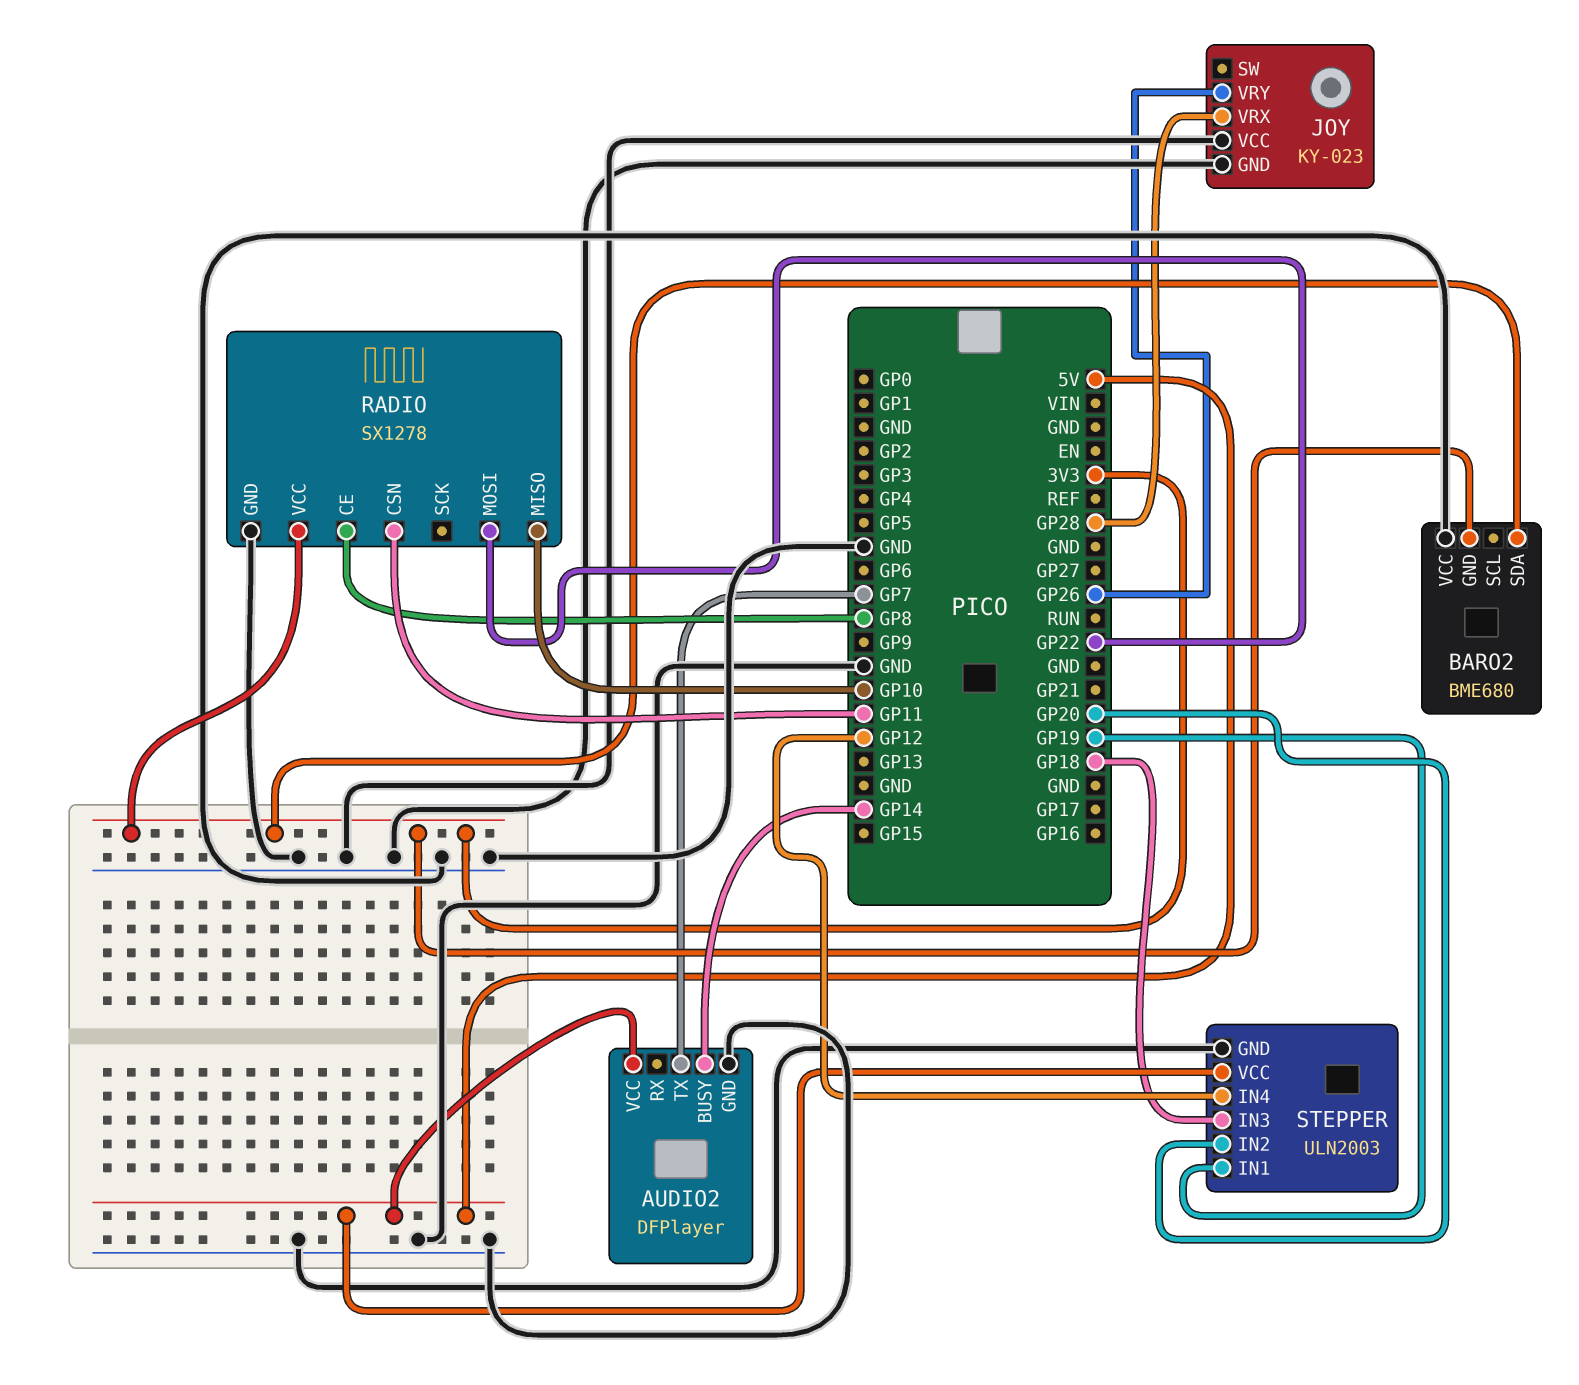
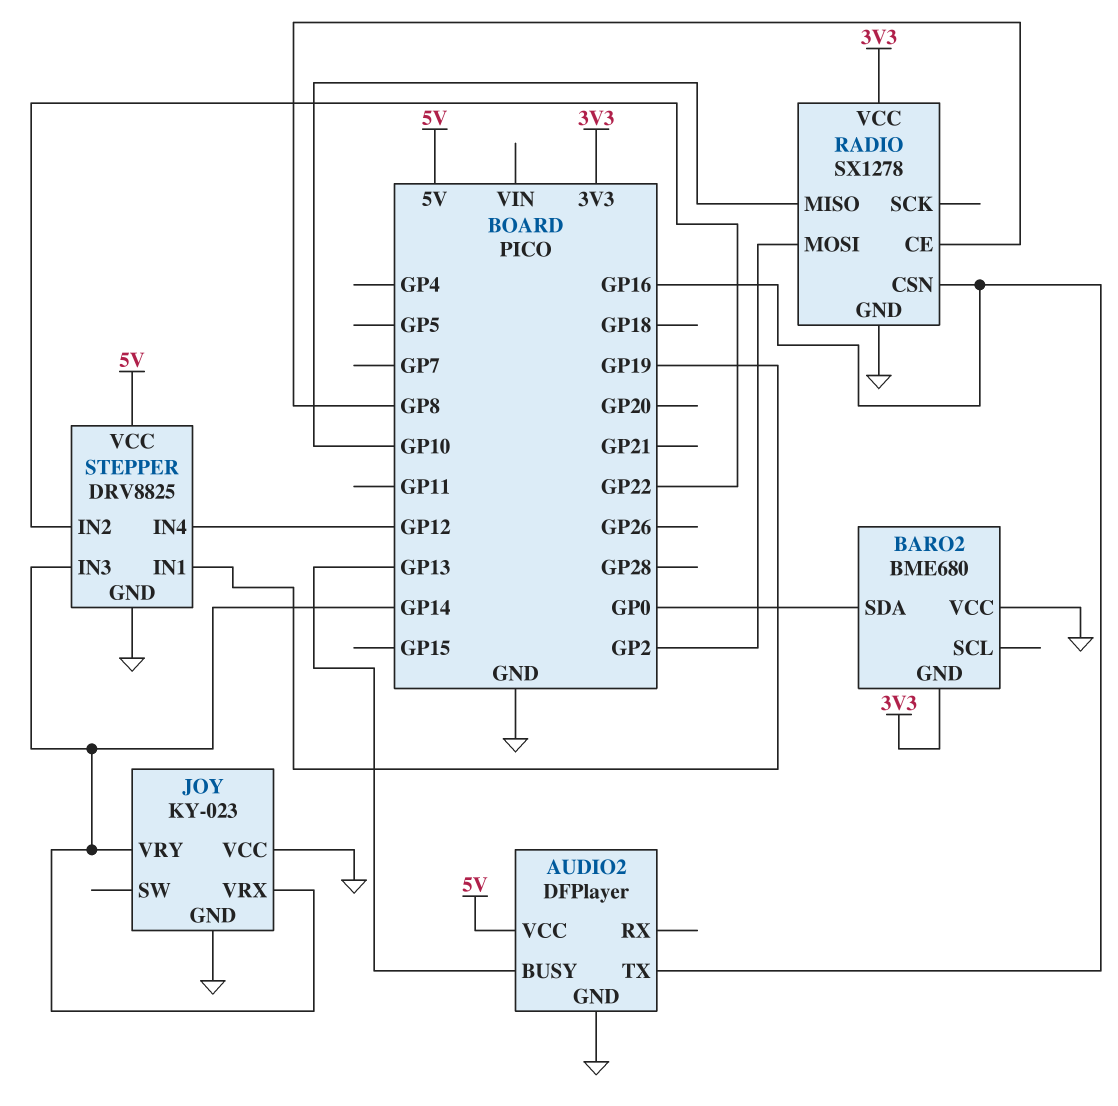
AUDIO2 pin BUSY: GP14 -> GP13
AUDIO2 pin TX: GP7 -> GP16
BARO2 pin SDA: 3V3 -> GP0
JOY pin VRX: GP28 -> GP14
JOY pin VRY: GP26 -> GP14
RADIO pin CSN: GP11 -> GP16
RADIO pin MOSI: GP22 -> GP2
STEPPER: ULN2003 -> DRV8825
STEPPER pin IN2: GP20 -> GP22
STEPPER pin IN3: GP18 -> GP14

